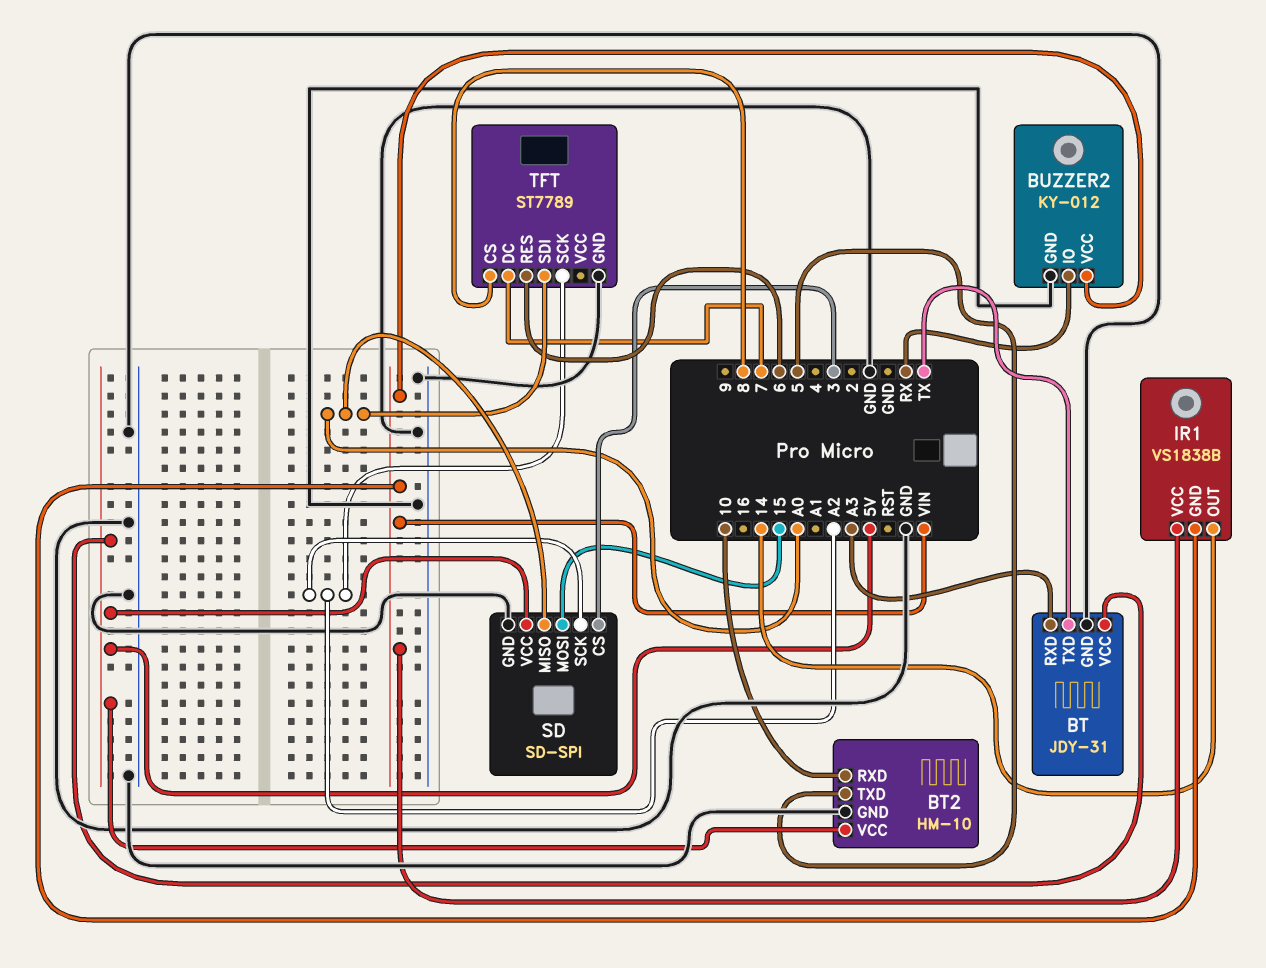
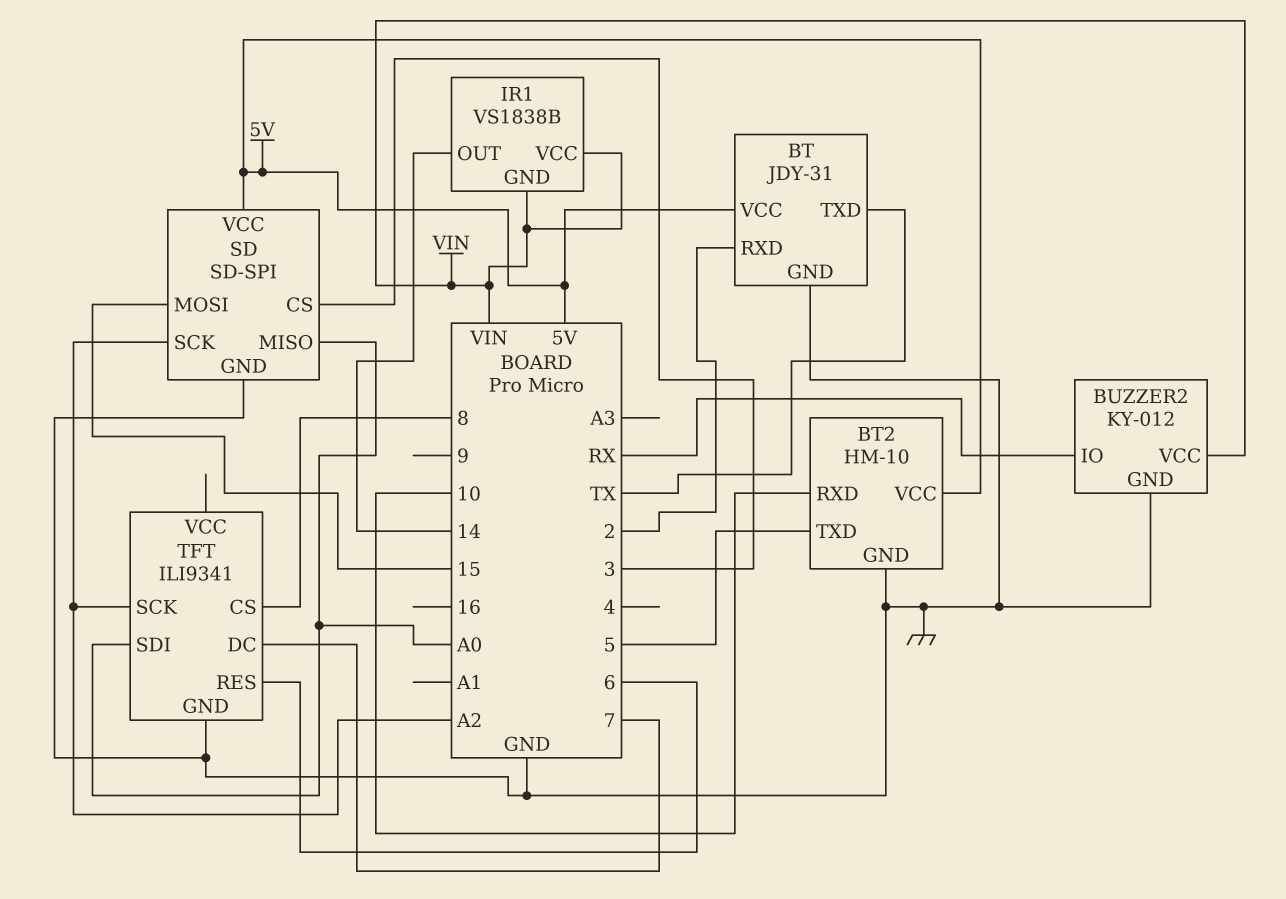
BT pin RXD: A3 -> 2
TFT: ST7789 -> ILI9341

